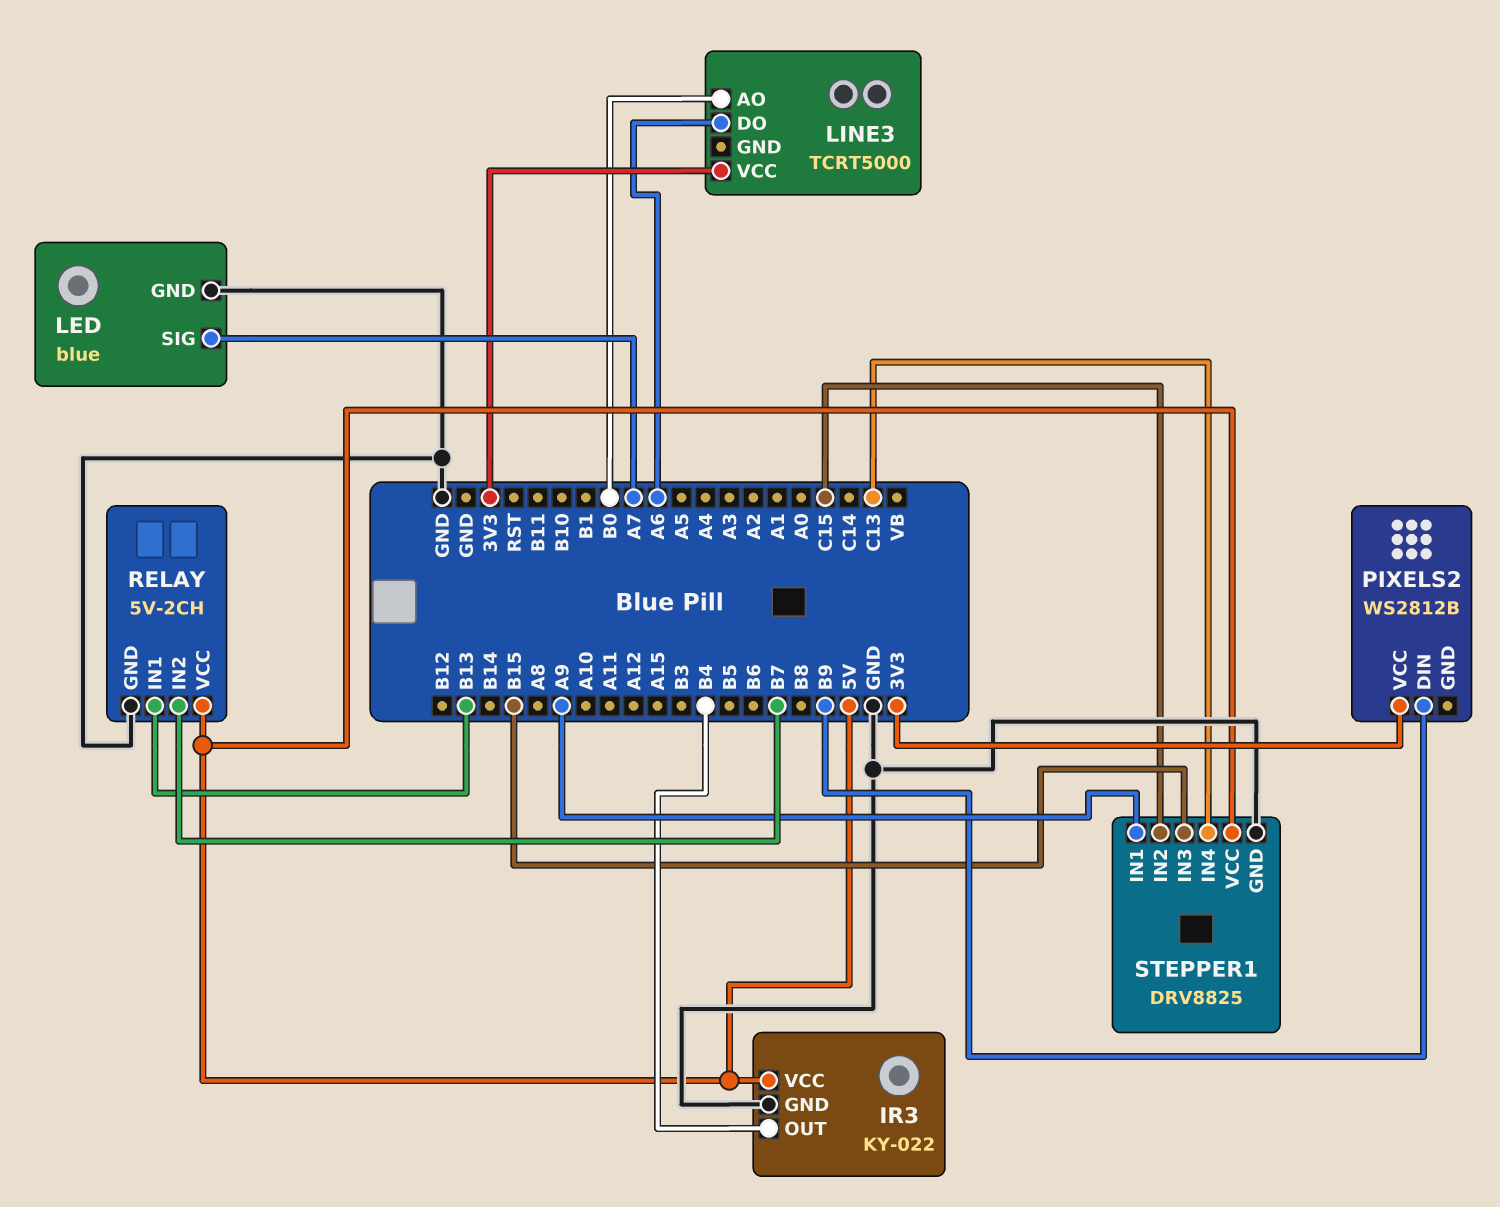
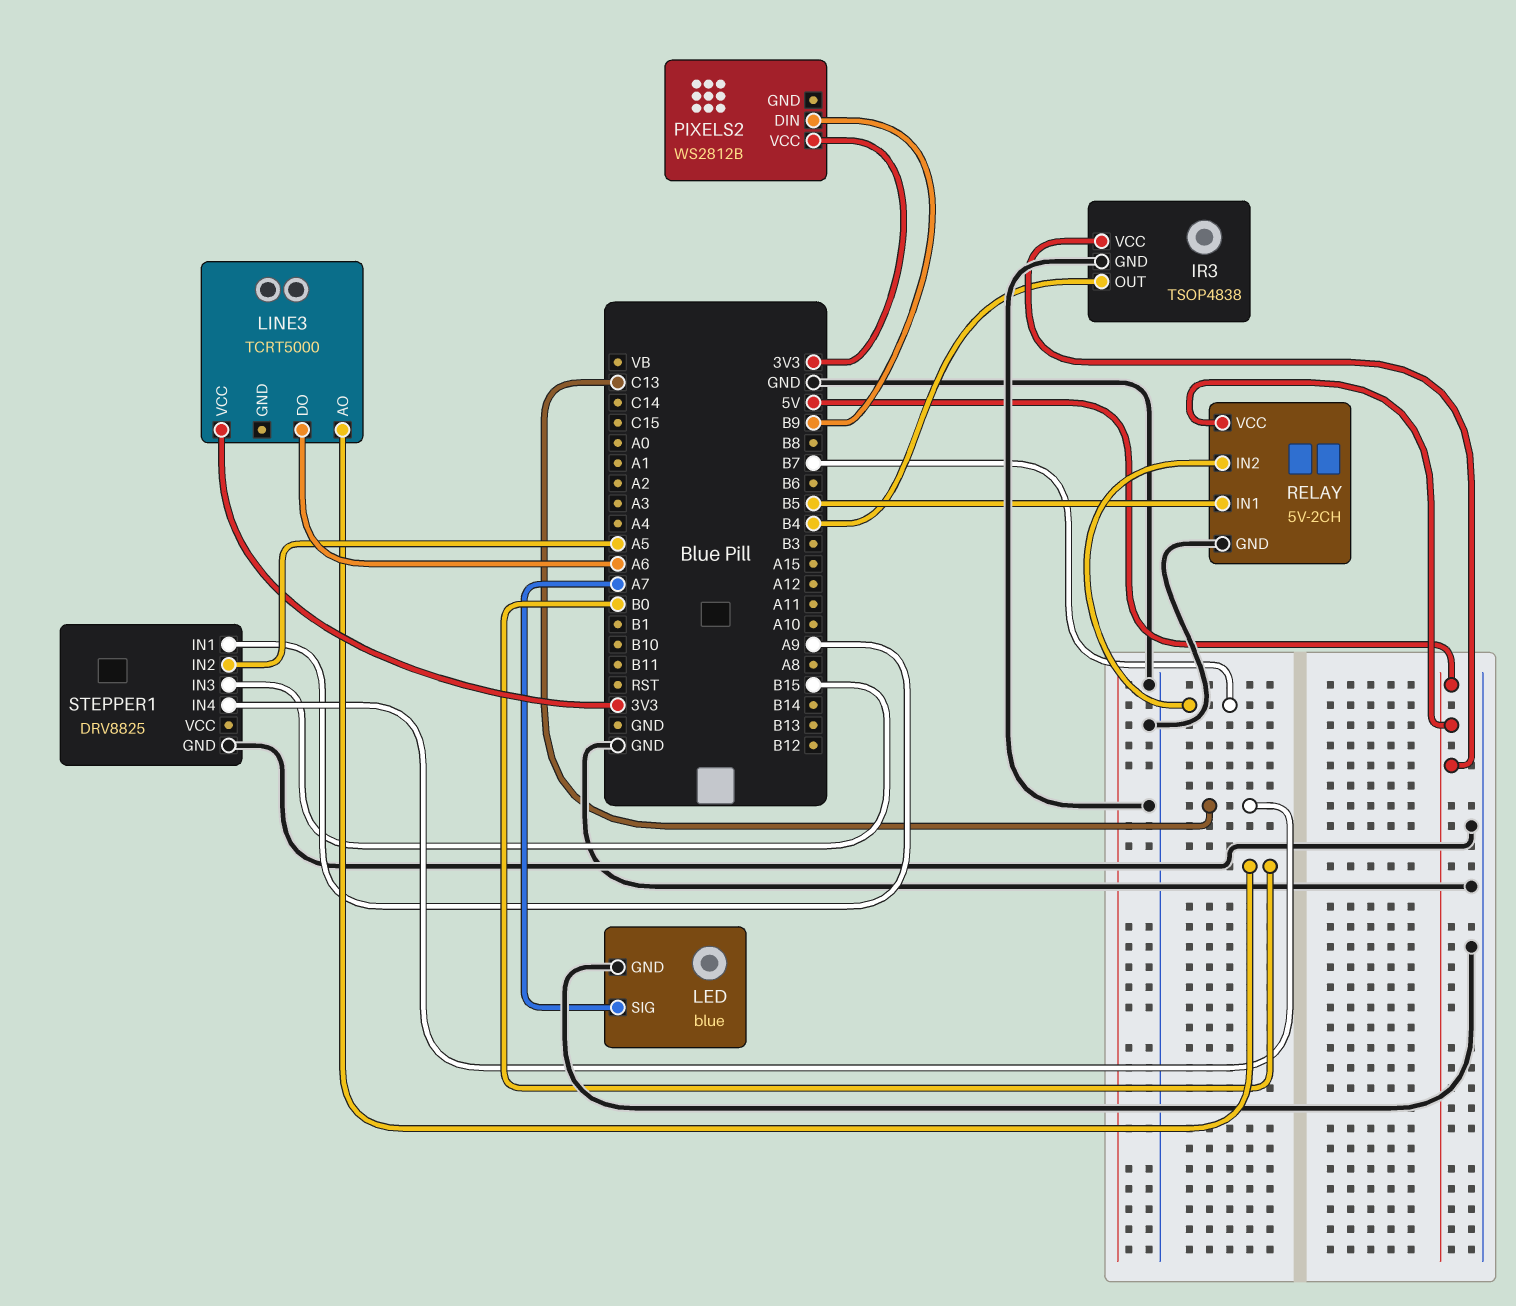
IR3: KY-022 -> TSOP4838
RELAY pin IN1: B13 -> B5
STEPPER1 pin IN2: C15 -> A5
STEPPER1 pin VCC: 5V -> none

